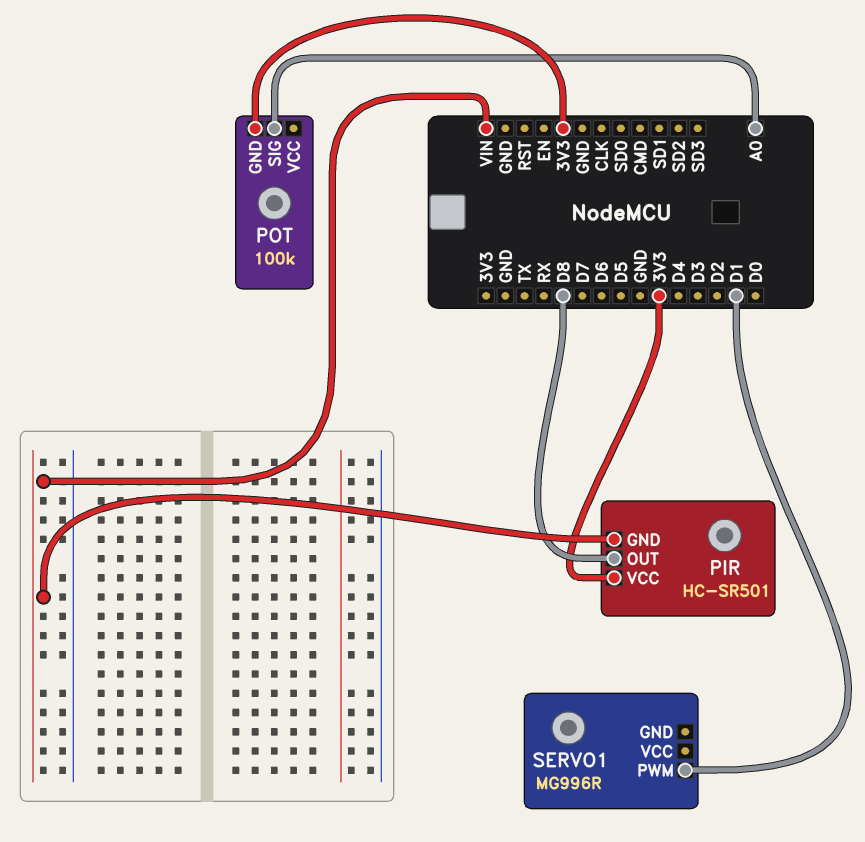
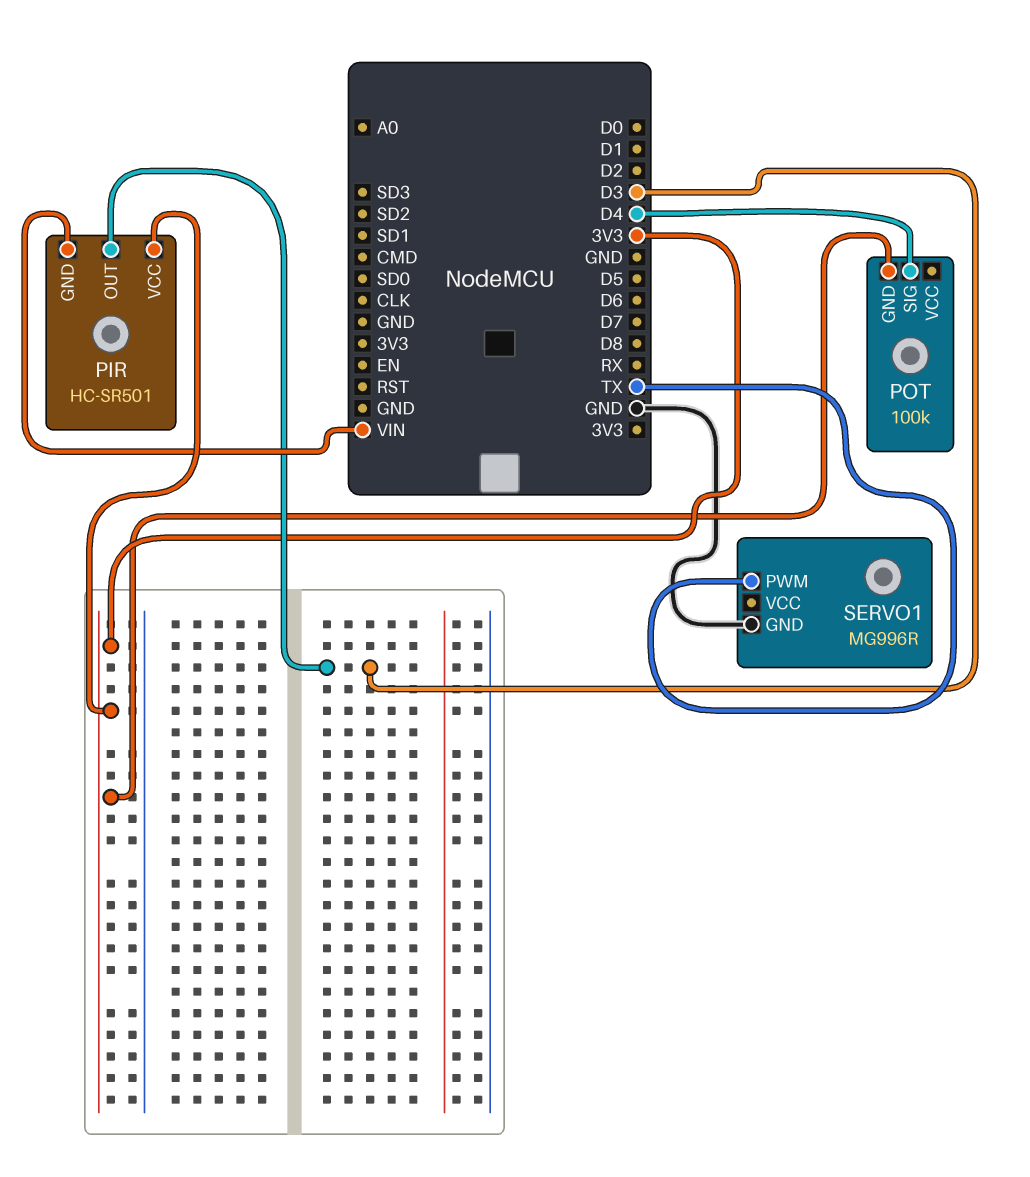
PIR pin OUT: D8 -> D3
POT pin SIG: A0 -> D4
SERVO1 pin GND: none -> GND
SERVO1 pin PWM: D1 -> TX

